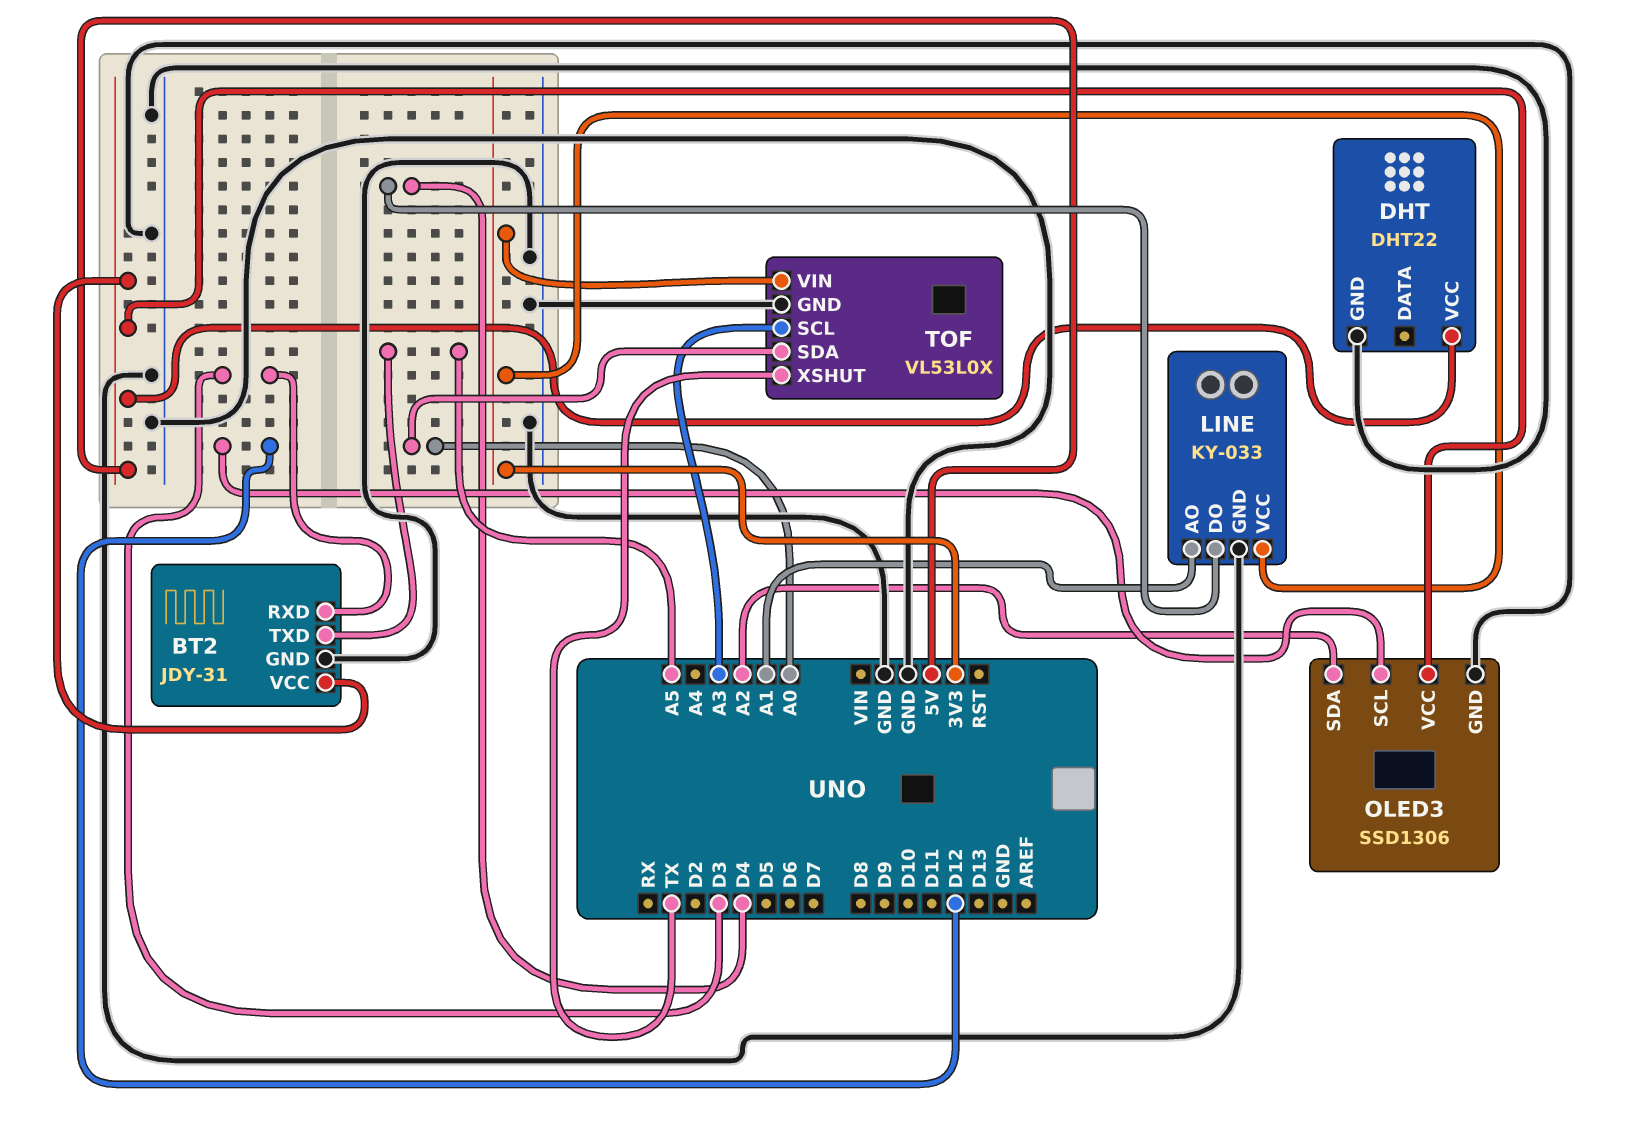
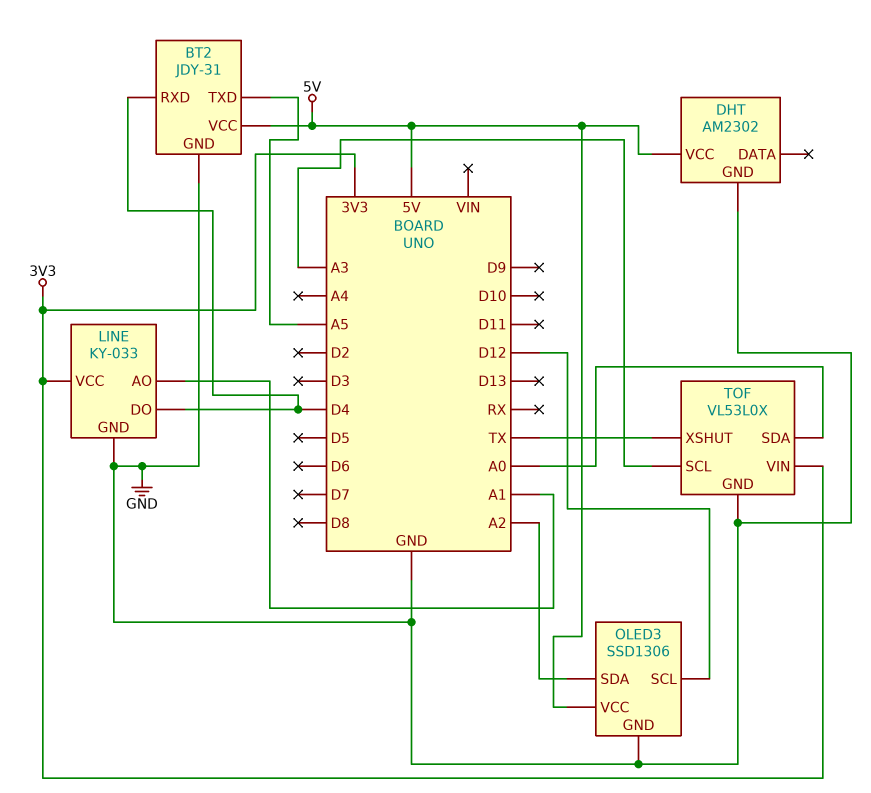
BT2 pin RXD: D3 -> D4
DHT: DHT22 -> AM2302

